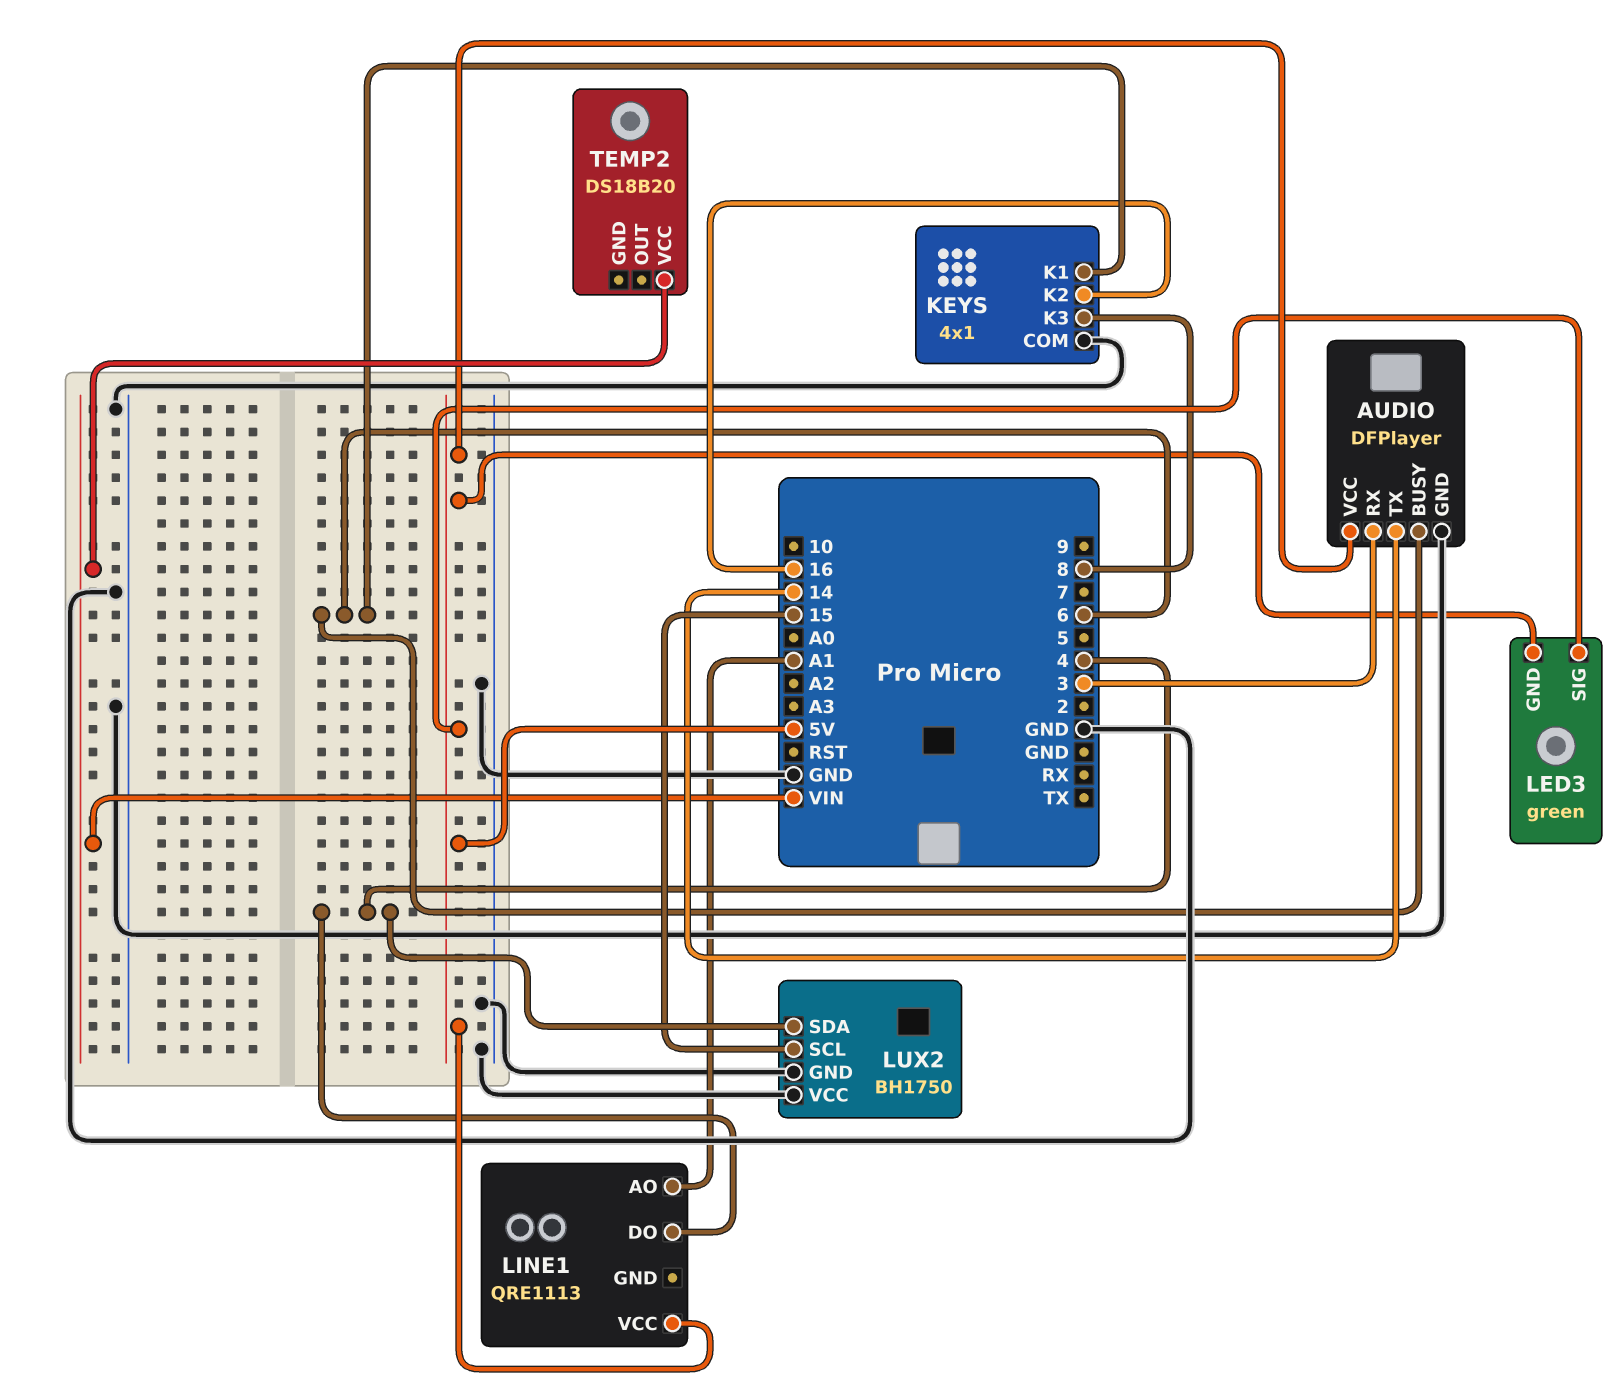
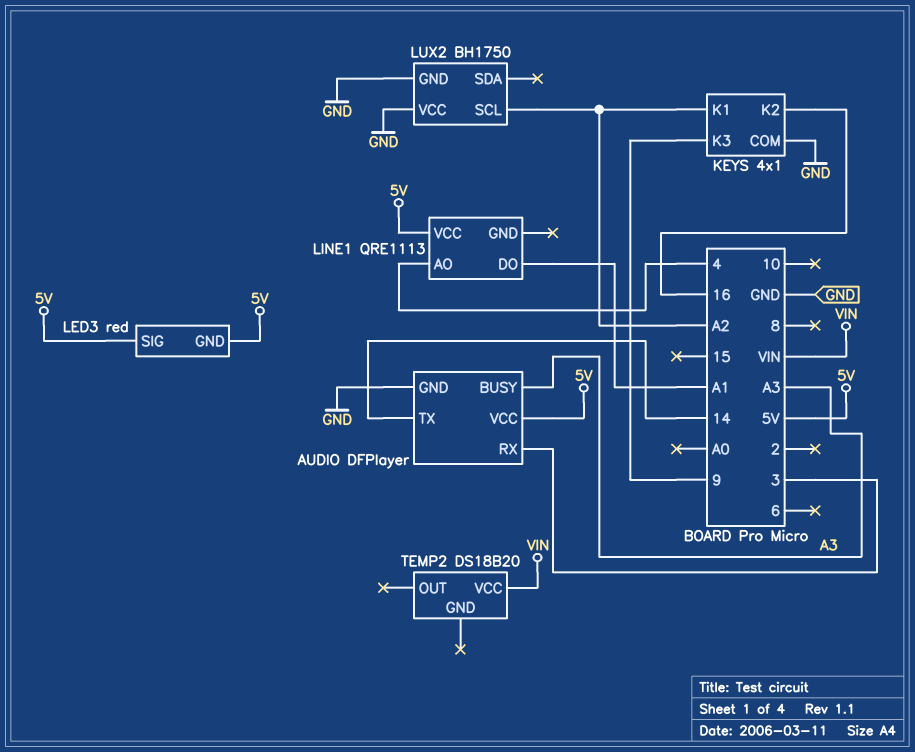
AUDIO pin BUSY: 6 -> A3
KEYS pin K1: 6 -> A2
KEYS pin K3: 8 -> 9
LED3: green -> red
LINE1 pin AO: A1 -> 4
LINE1 pin DO: 4 -> A1
LUX2 pin SCL: 15 -> A2
LUX2 pin SDA: 4 -> none

